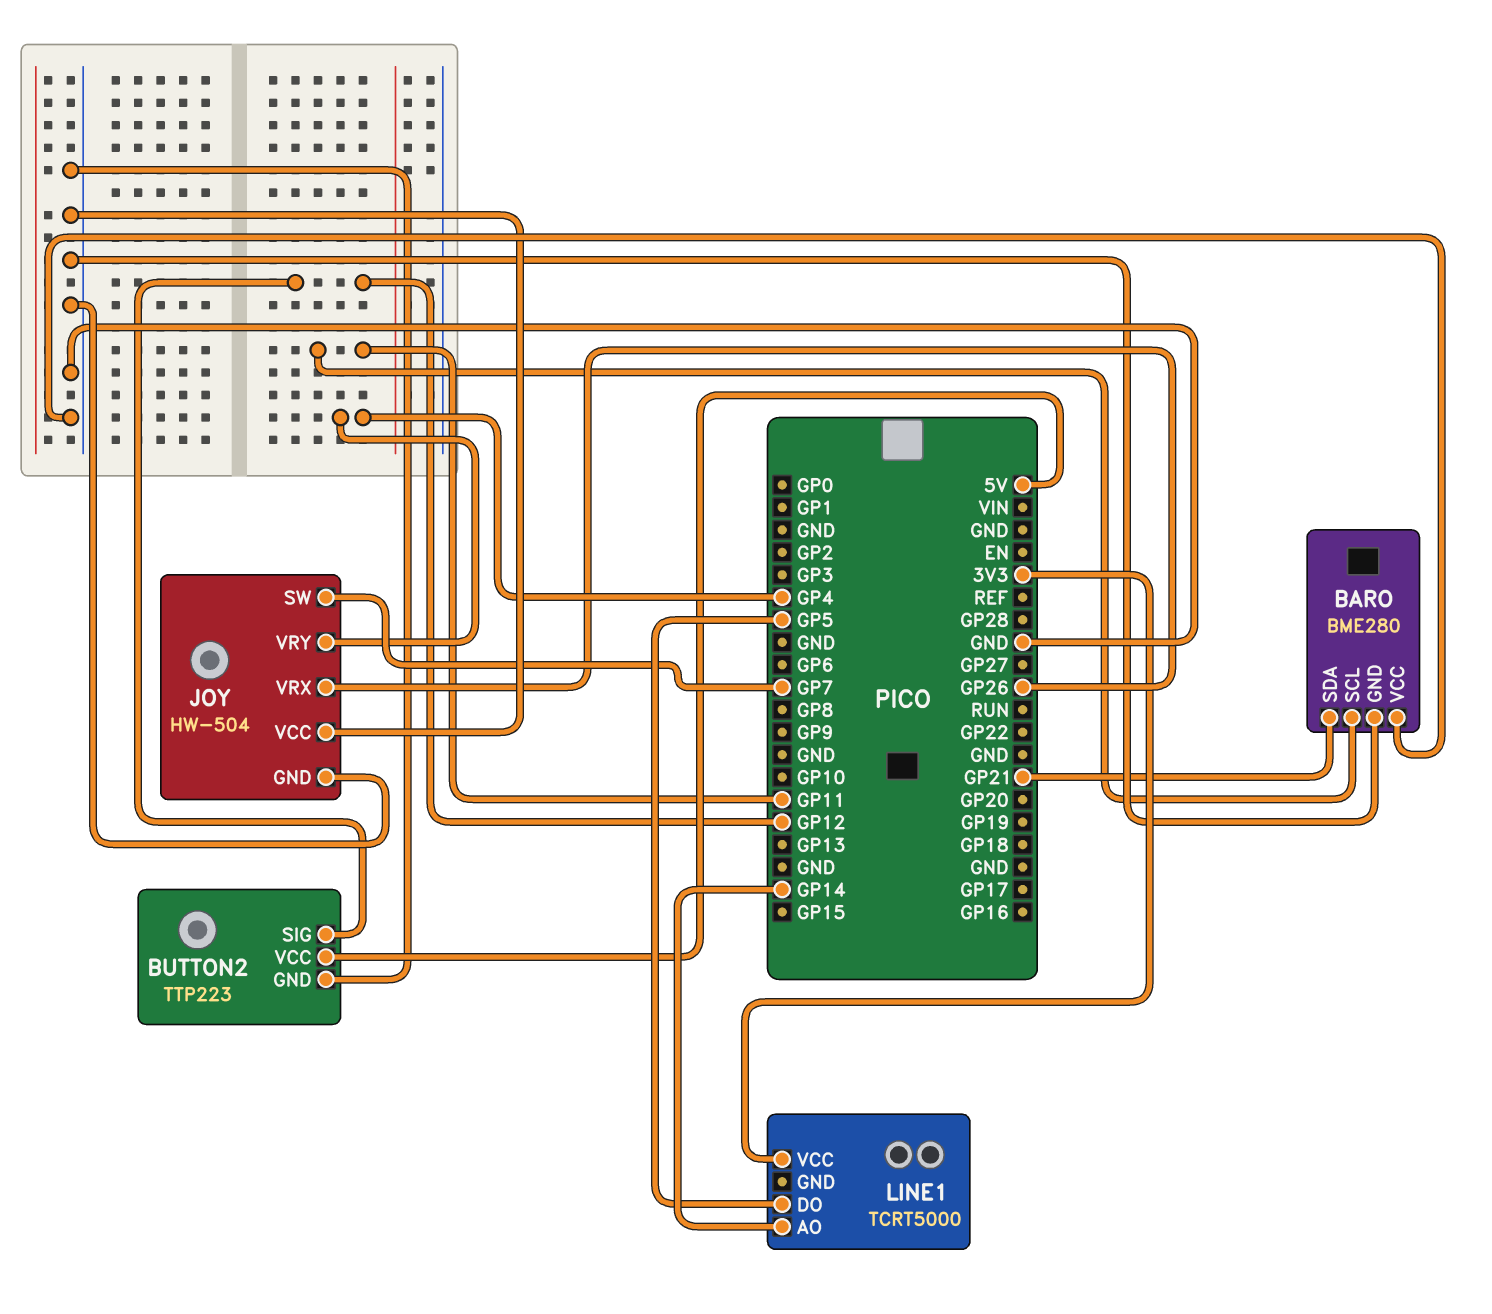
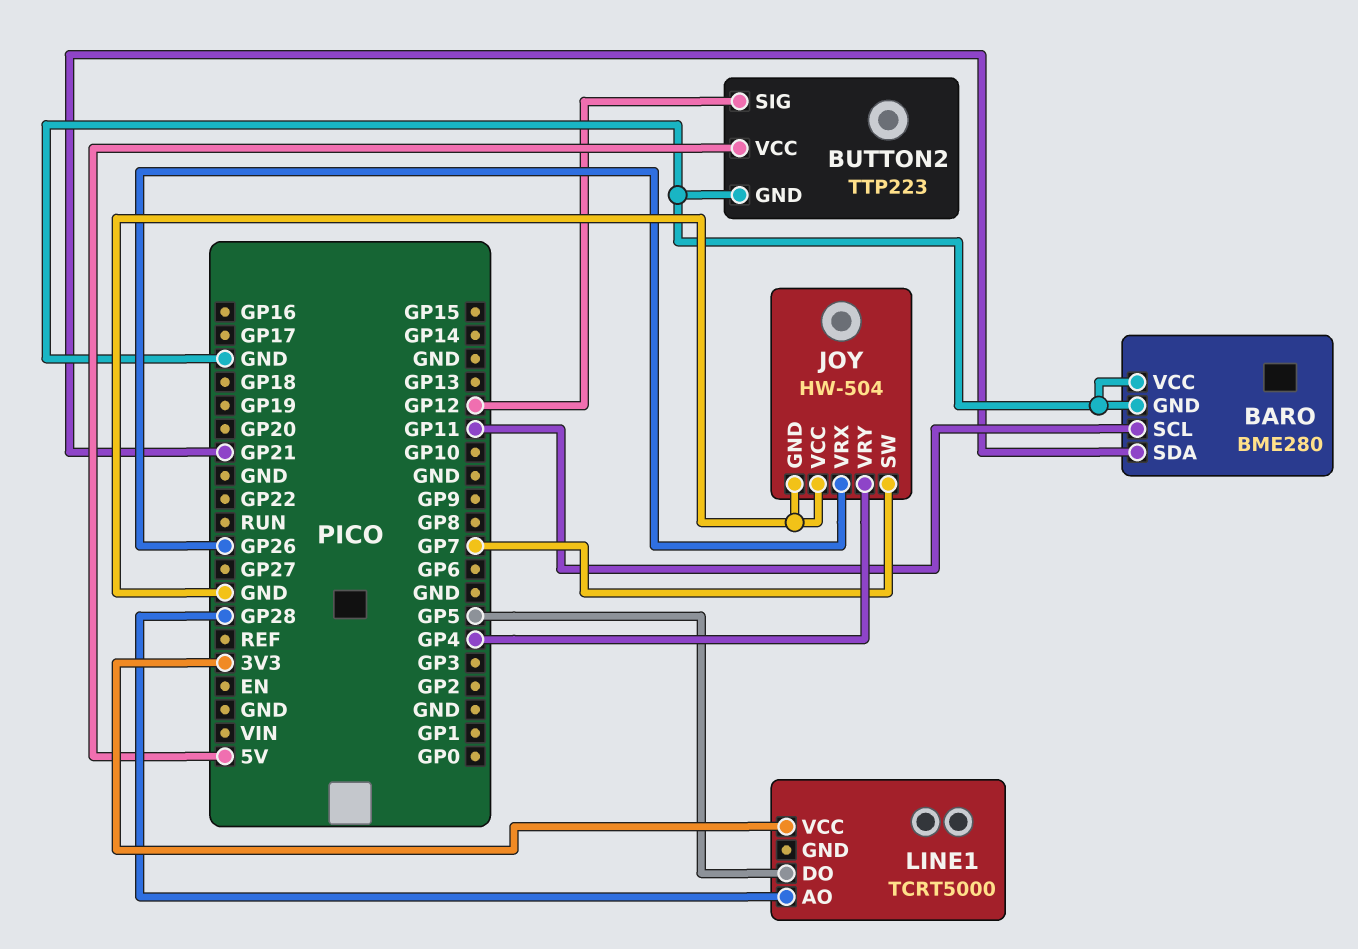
LINE1 pin AO: GP14 -> GP28

